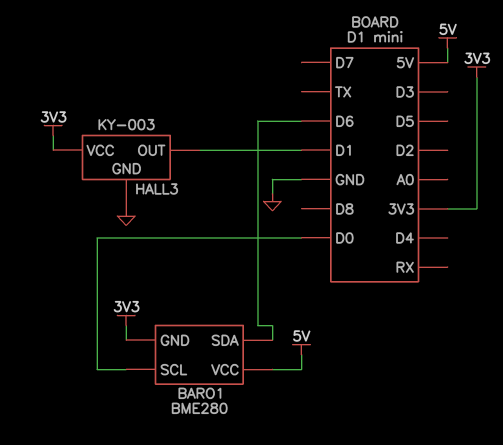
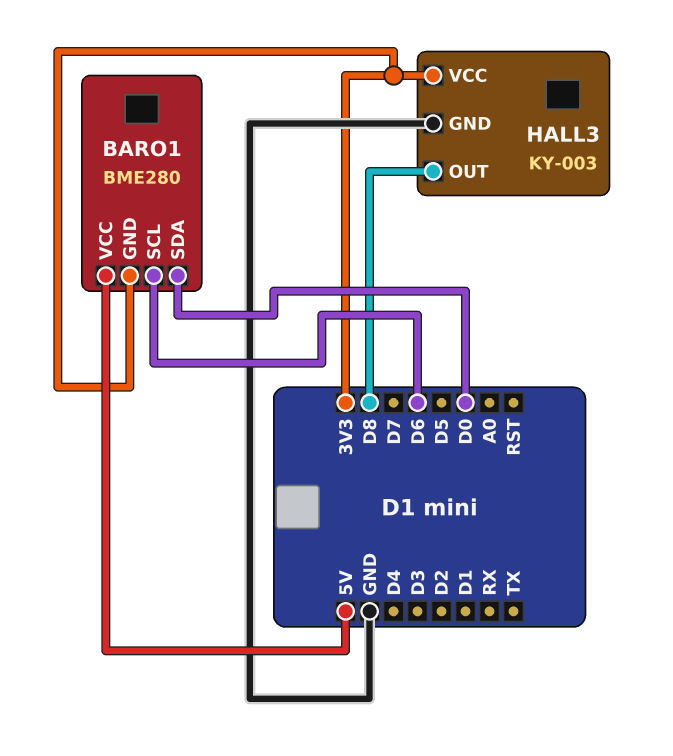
BARO1 pin SCL: D0 -> D6
BARO1 pin SDA: D6 -> D0
HALL3 pin OUT: D1 -> D8

